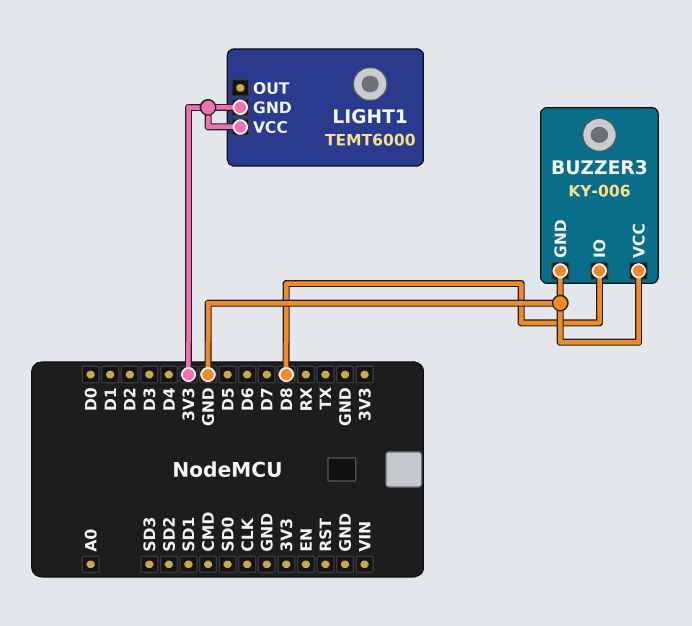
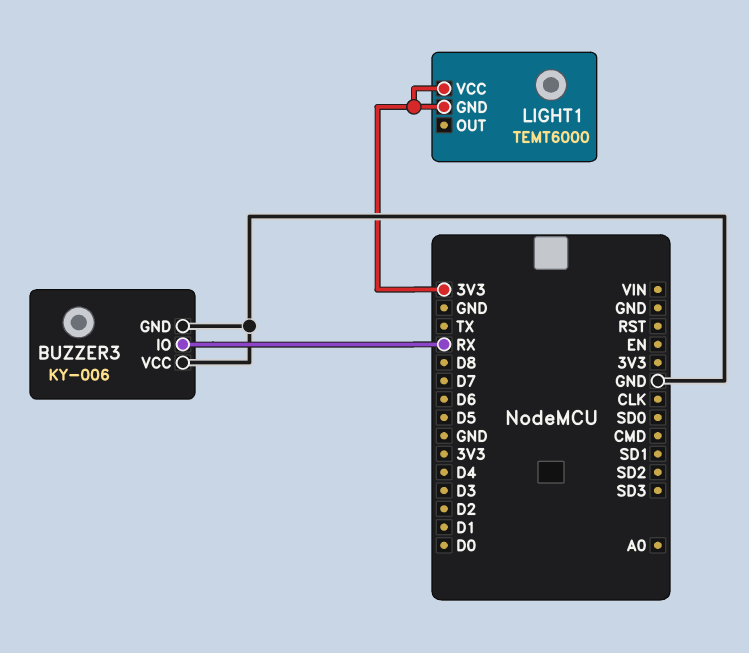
BUZZER3 pin IO: D8 -> RX

